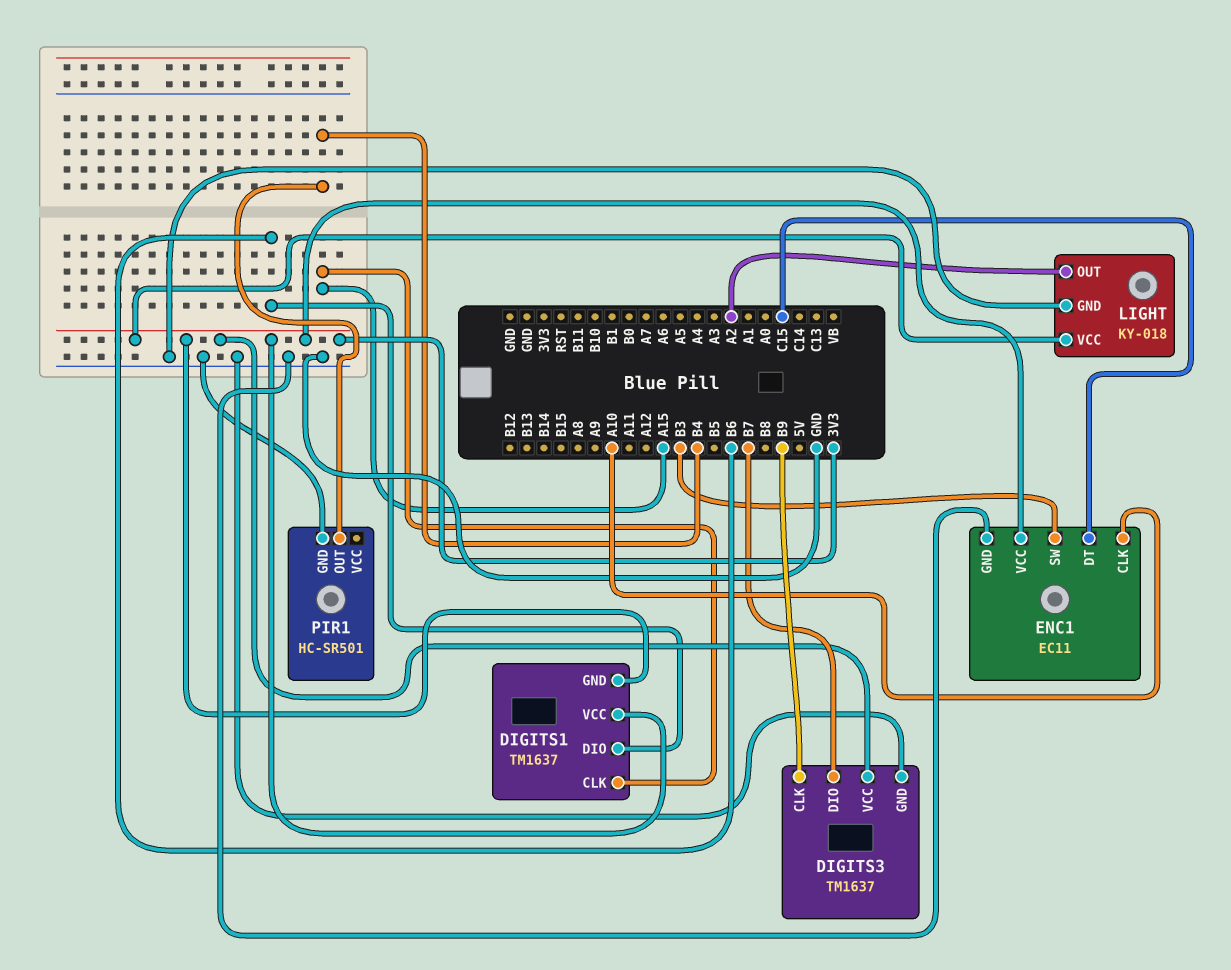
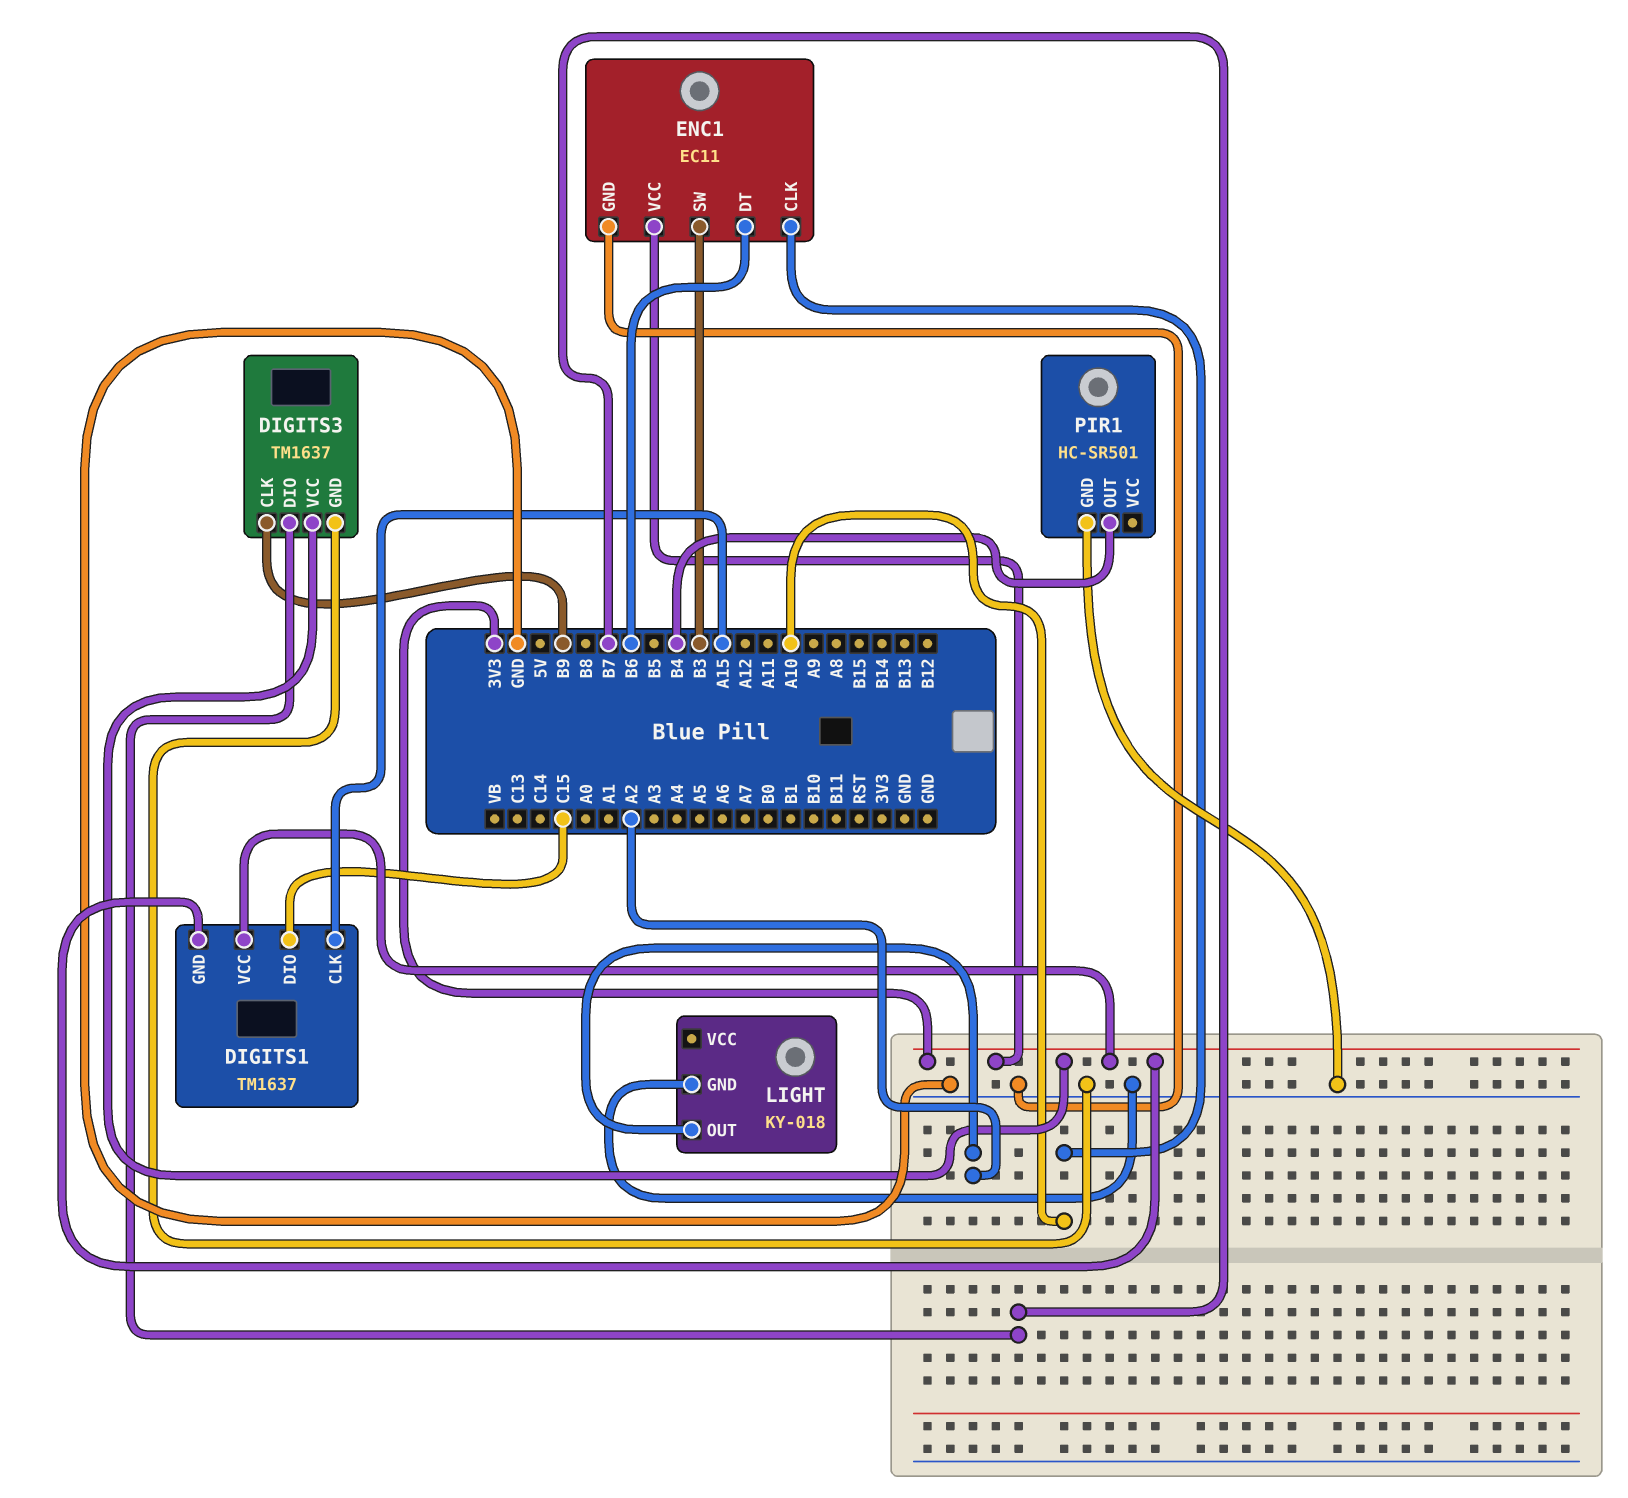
DIGITS1 pin DIO: B6 -> C15
ENC1 pin DT: C15 -> B6
LIGHT pin VCC: 3V3 -> none

